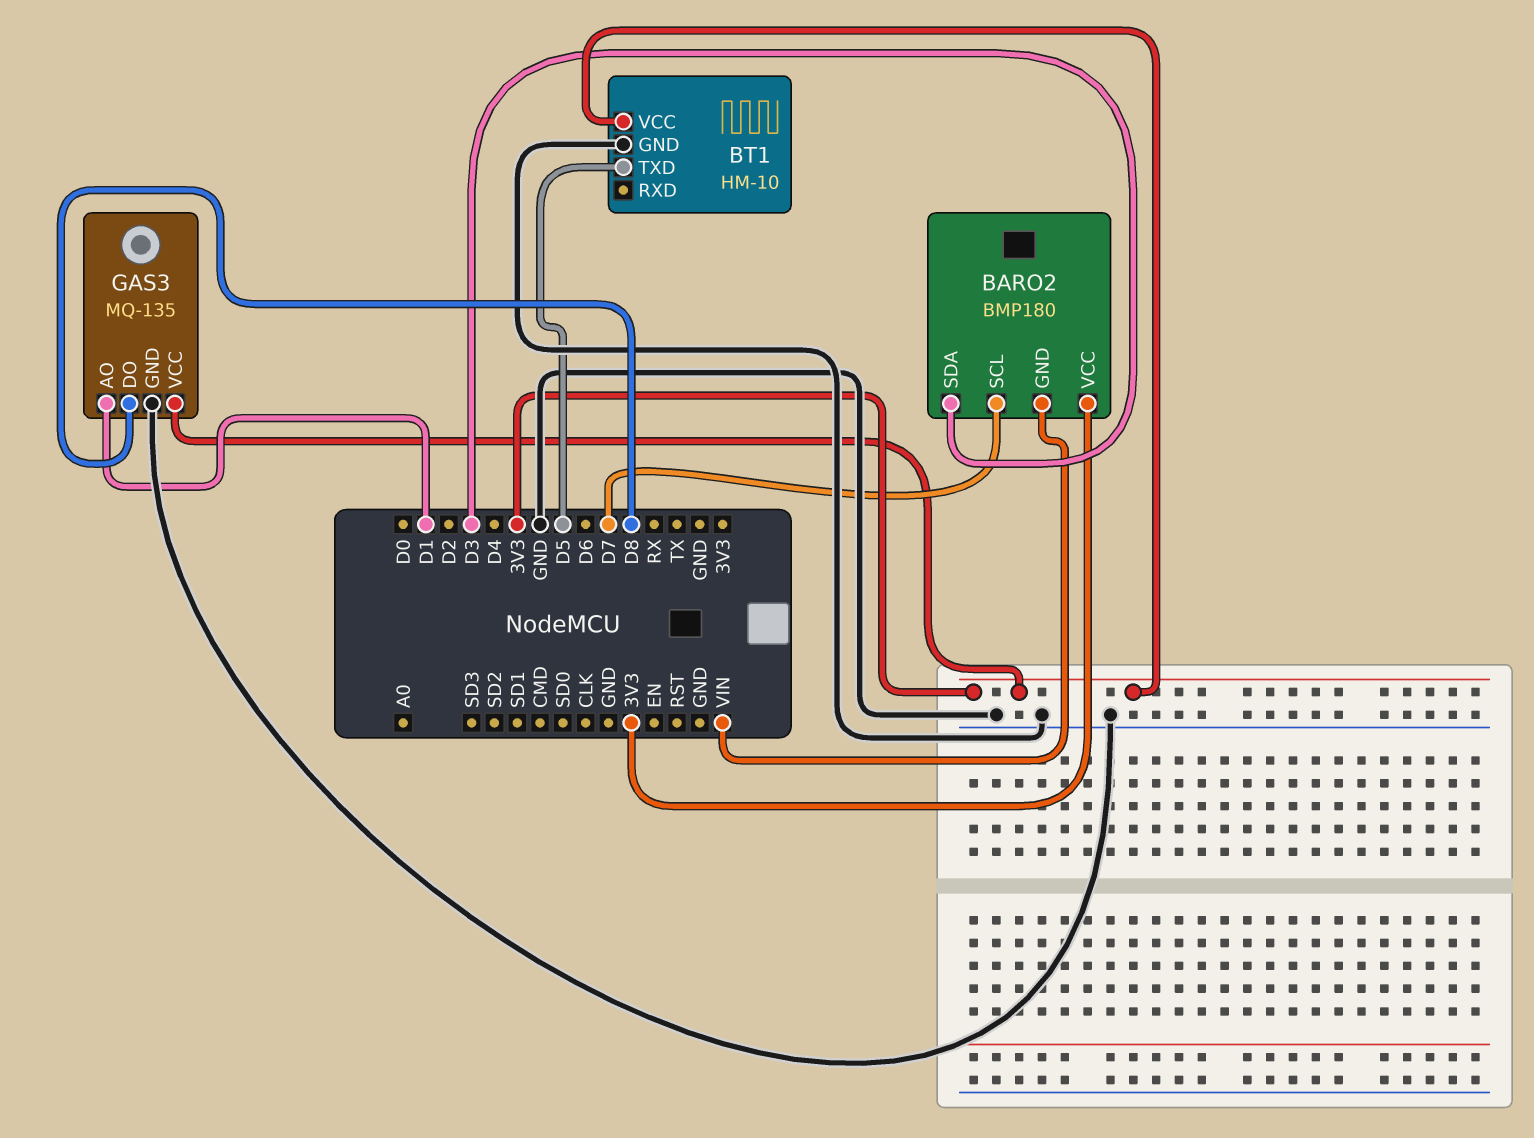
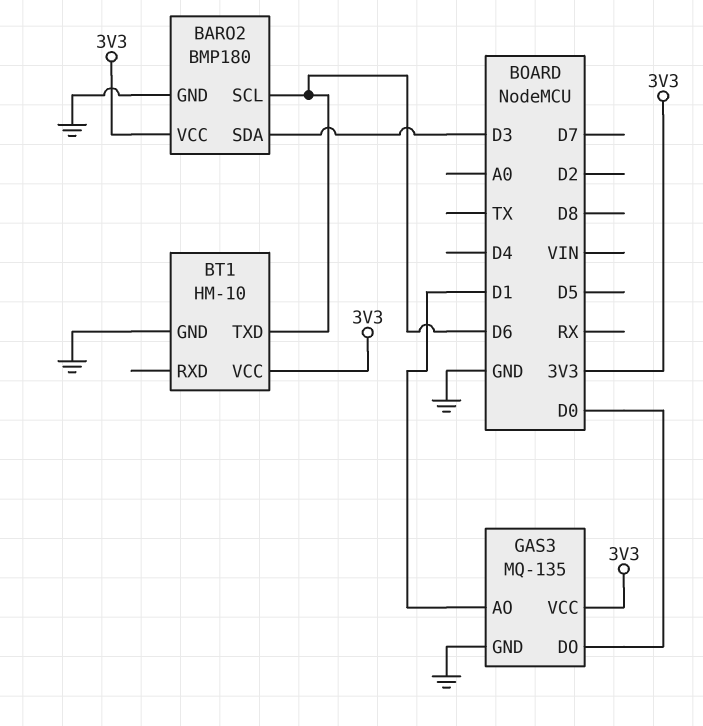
BARO2 pin GND: VIN -> GND
BARO2 pin SCL: D7 -> D6
BT1 pin TXD: D5 -> D6
GAS3 pin DO: D8 -> D0

